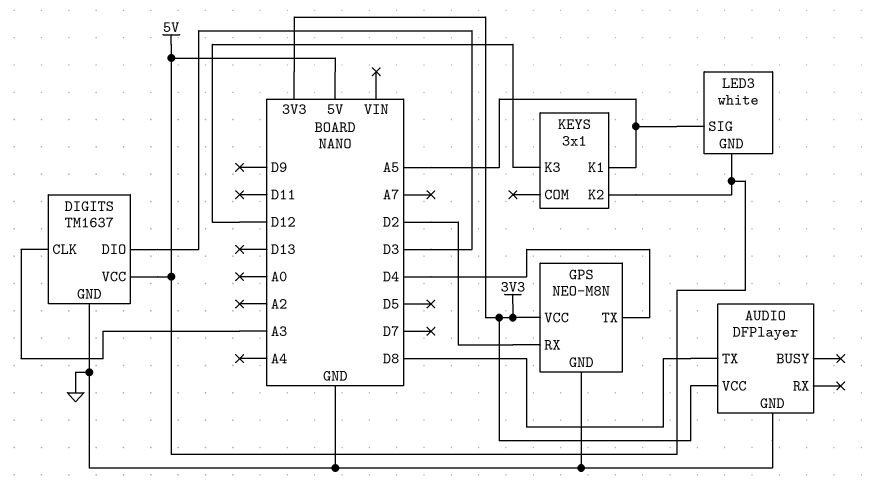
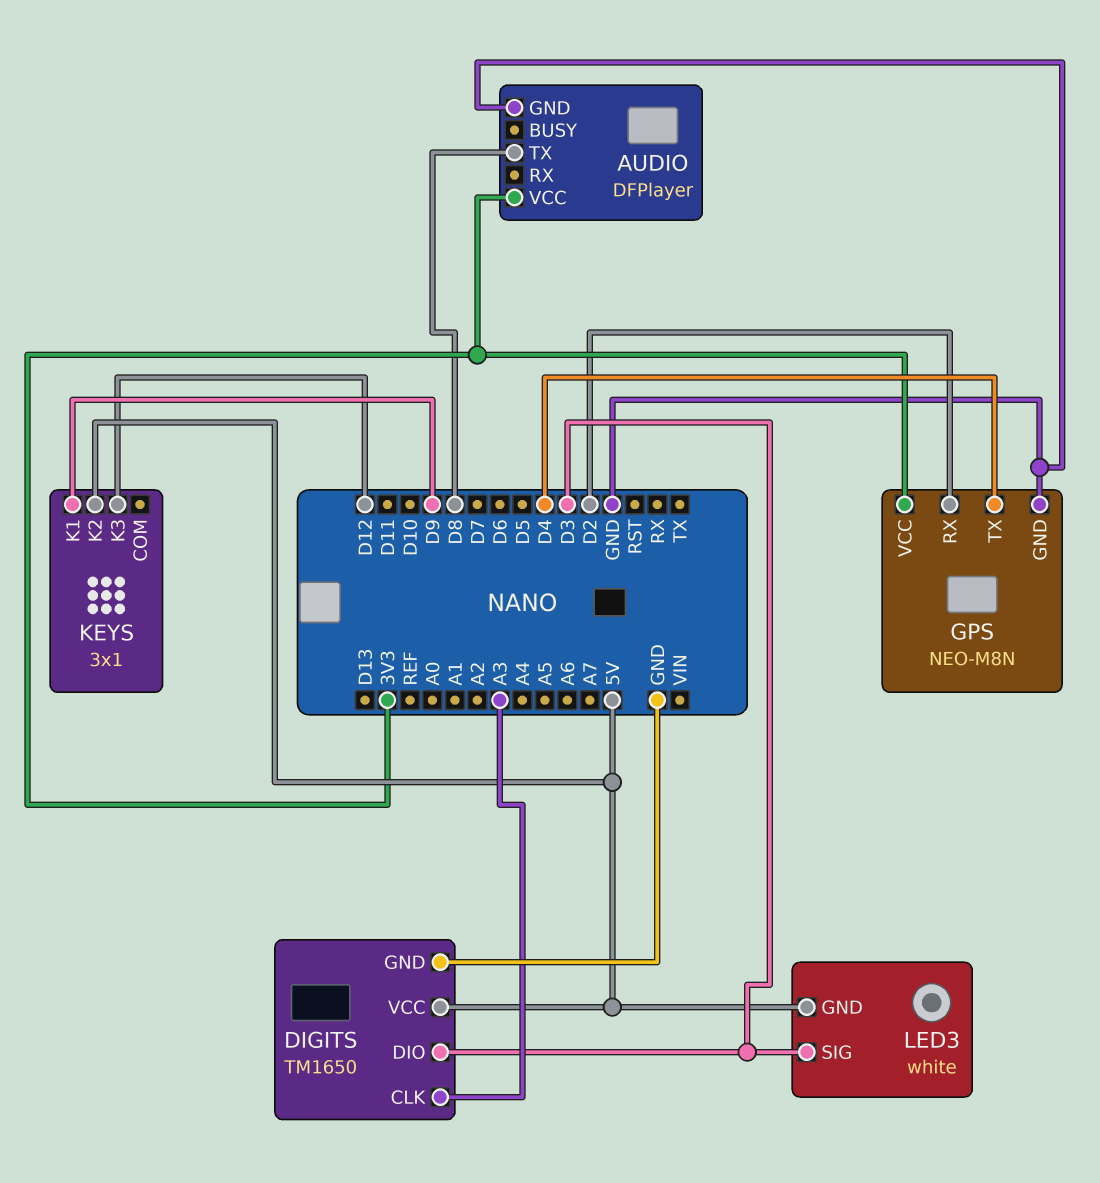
DIGITS: TM1637 -> TM1650
KEYS pin K1: A5 -> D9
LED3 pin SIG: A5 -> D3

